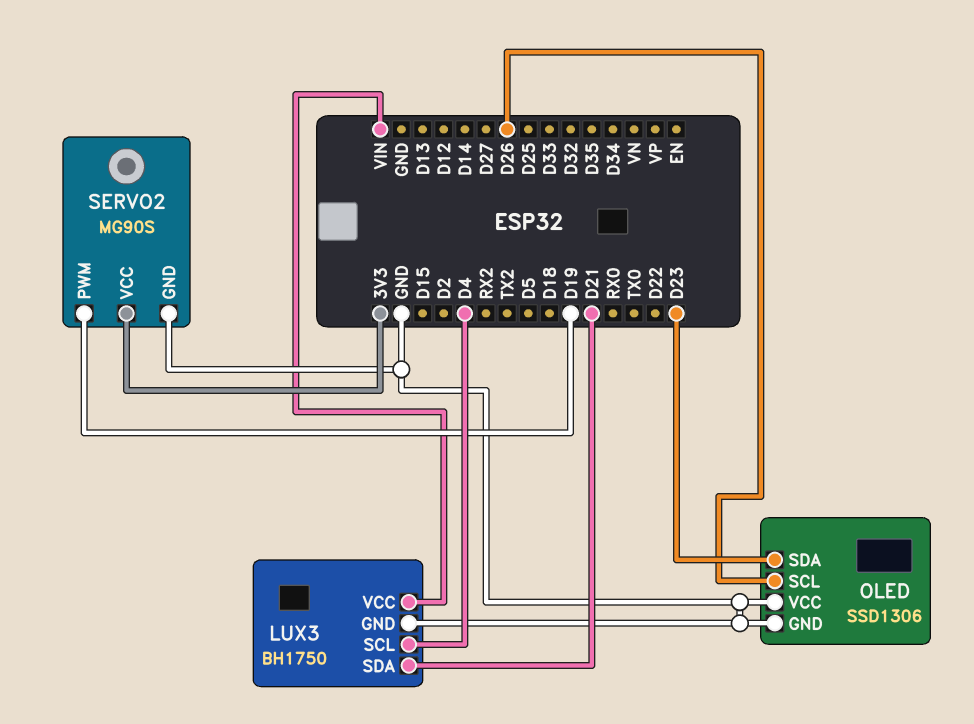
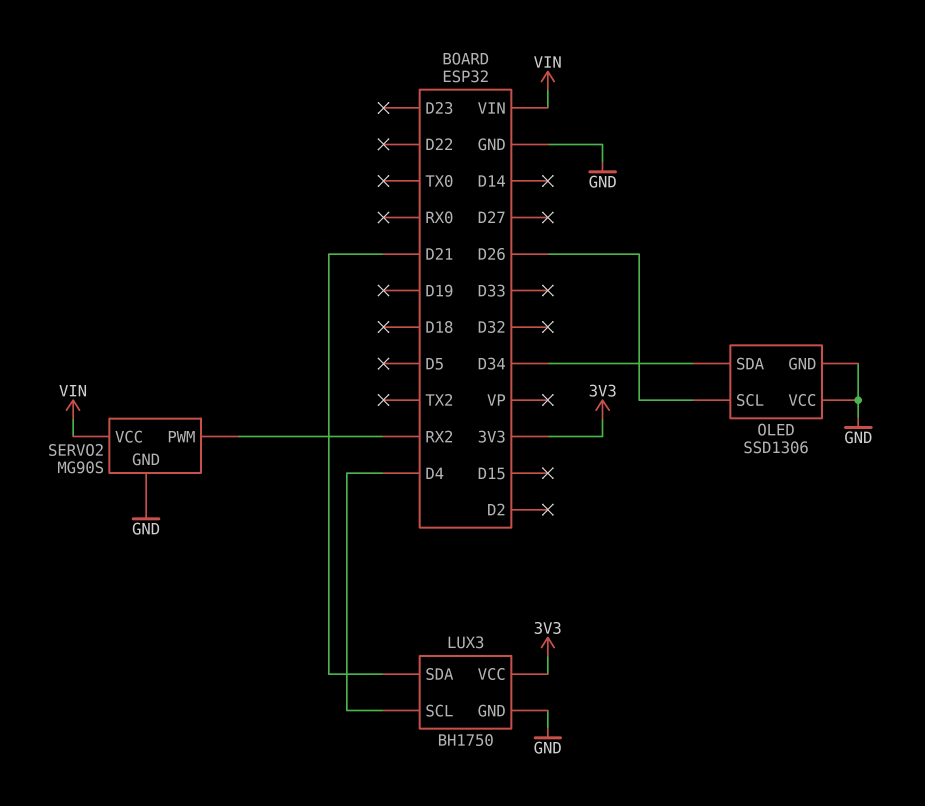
LUX3 pin VCC: VIN -> 3V3
OLED pin SDA: D23 -> D34
SERVO2 pin PWM: D19 -> RX2
SERVO2 pin VCC: 3V3 -> VIN

